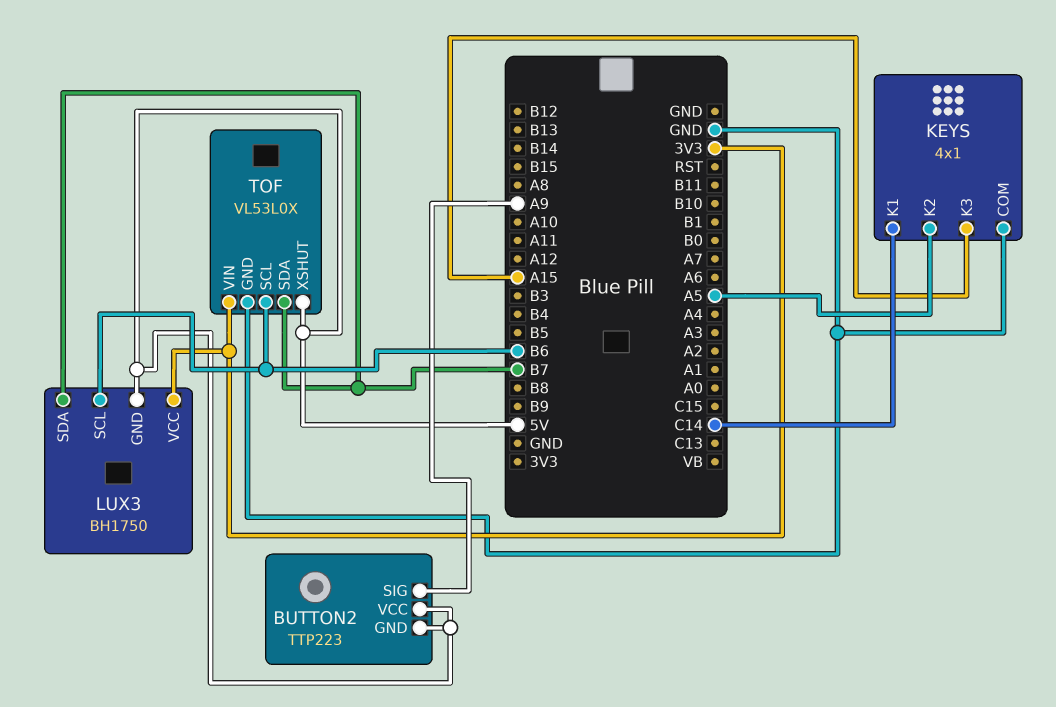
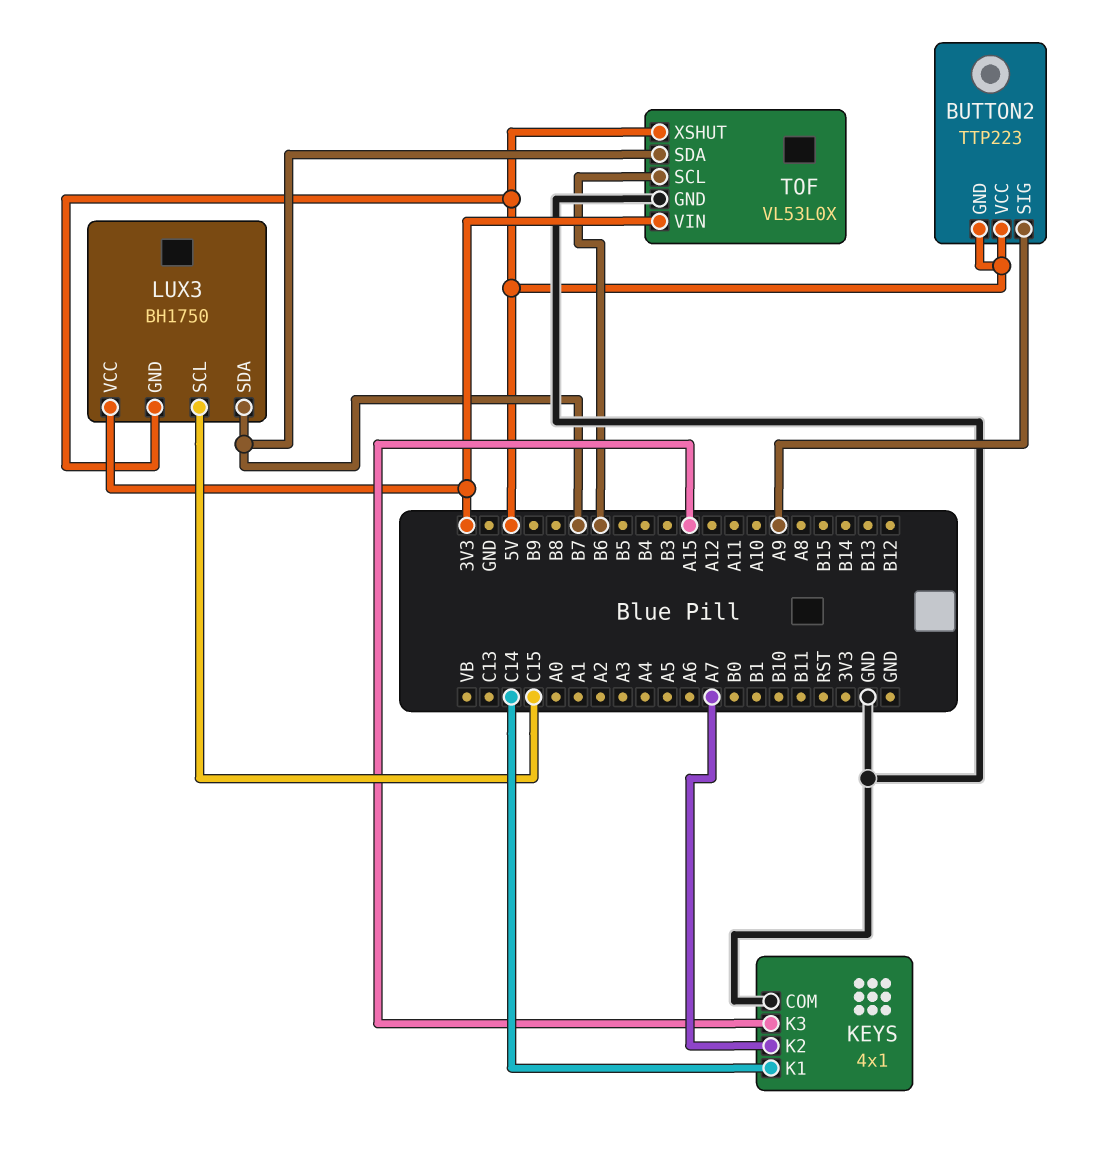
KEYS pin K2: A5 -> A7
LUX3 pin SCL: B6 -> C15

